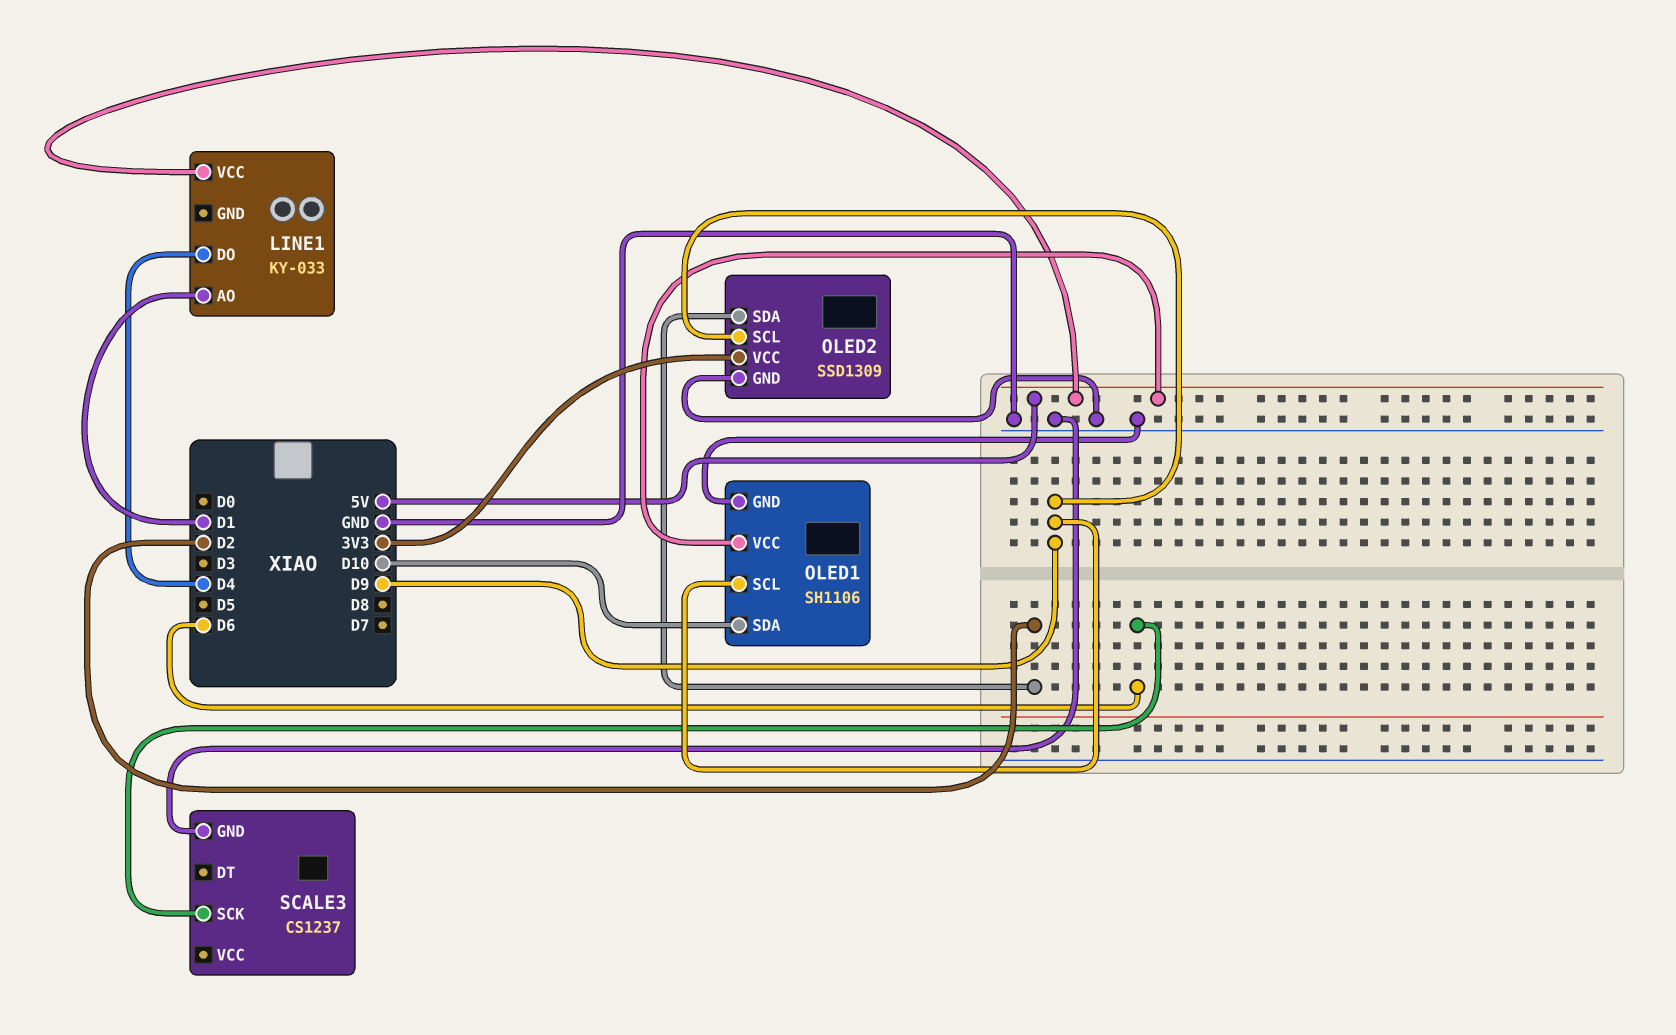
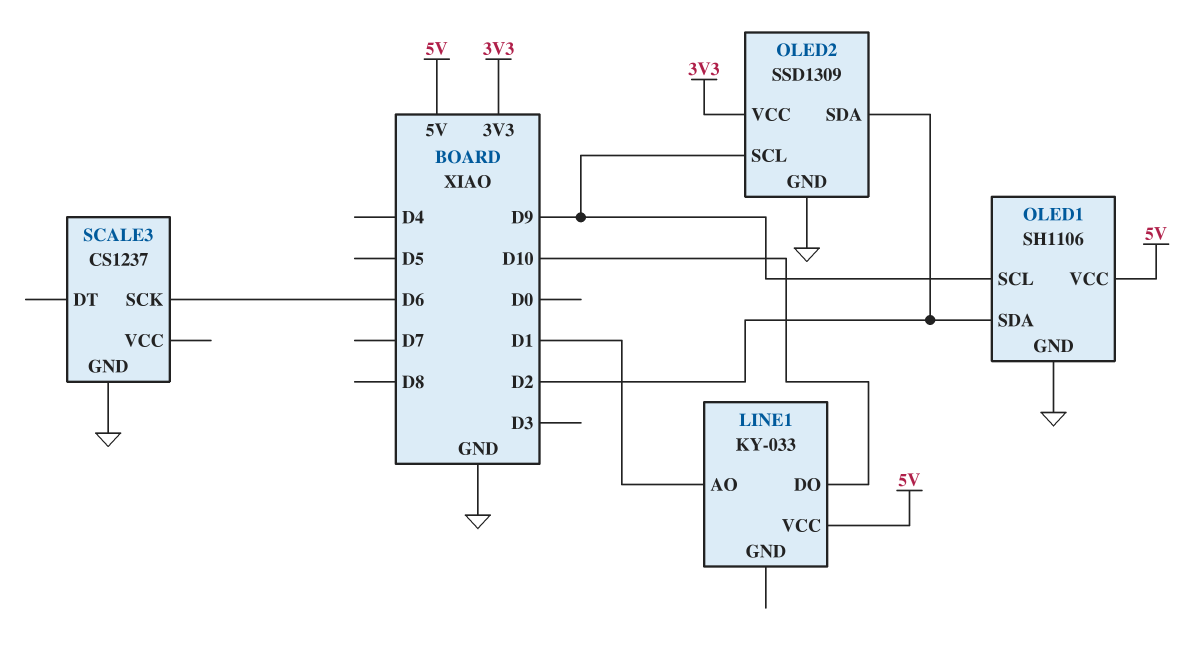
LINE1 pin DO: D4 -> D10
OLED1 pin SDA: D10 -> D2

